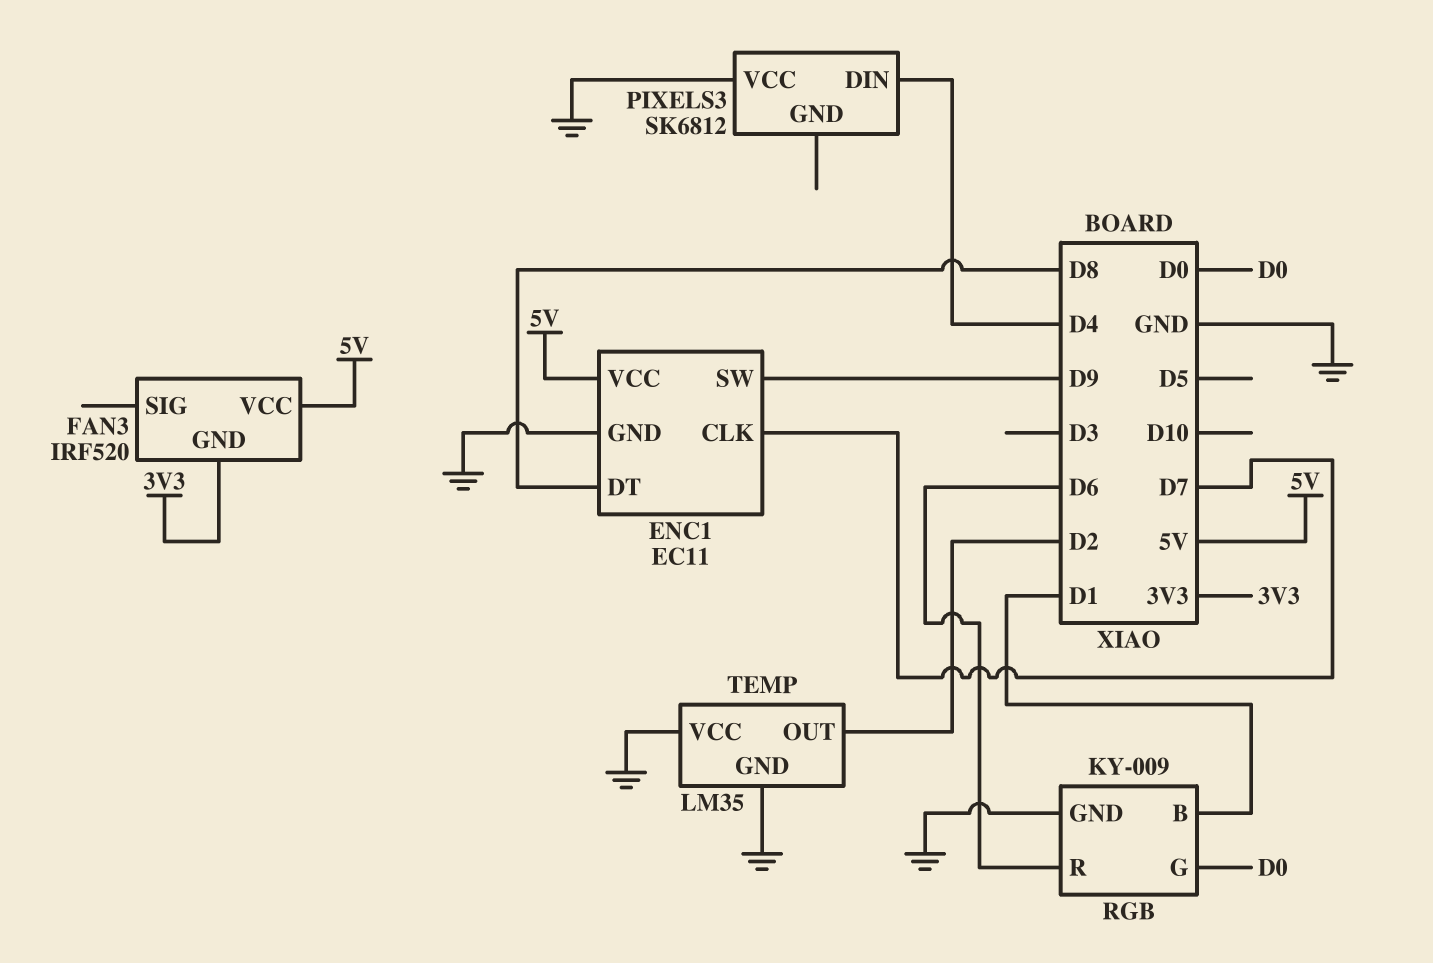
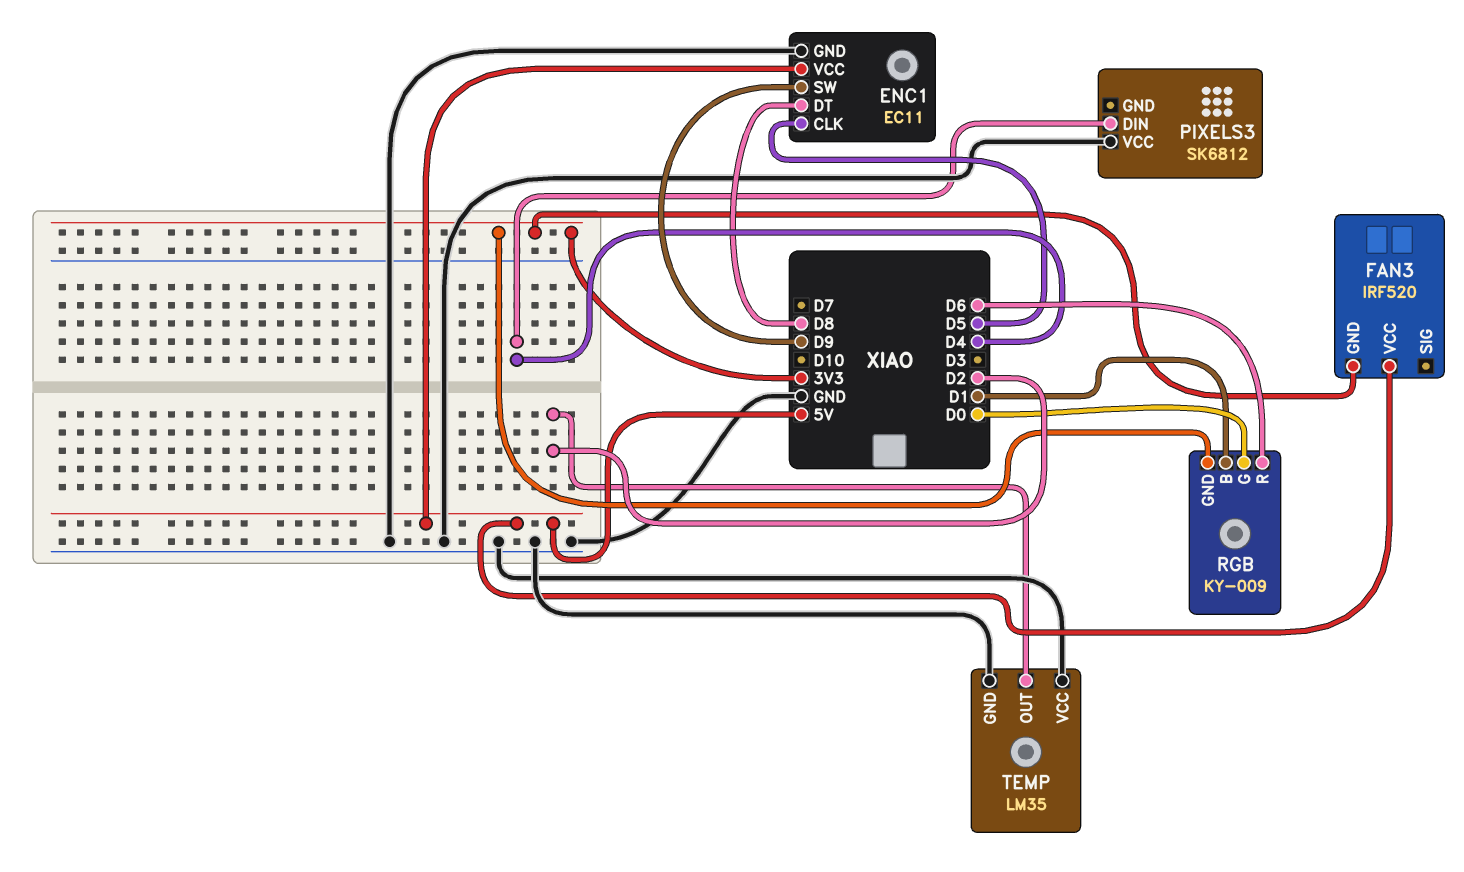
ENC1 pin CLK: D7 -> D5
RGB pin GND: GND -> 3V3

